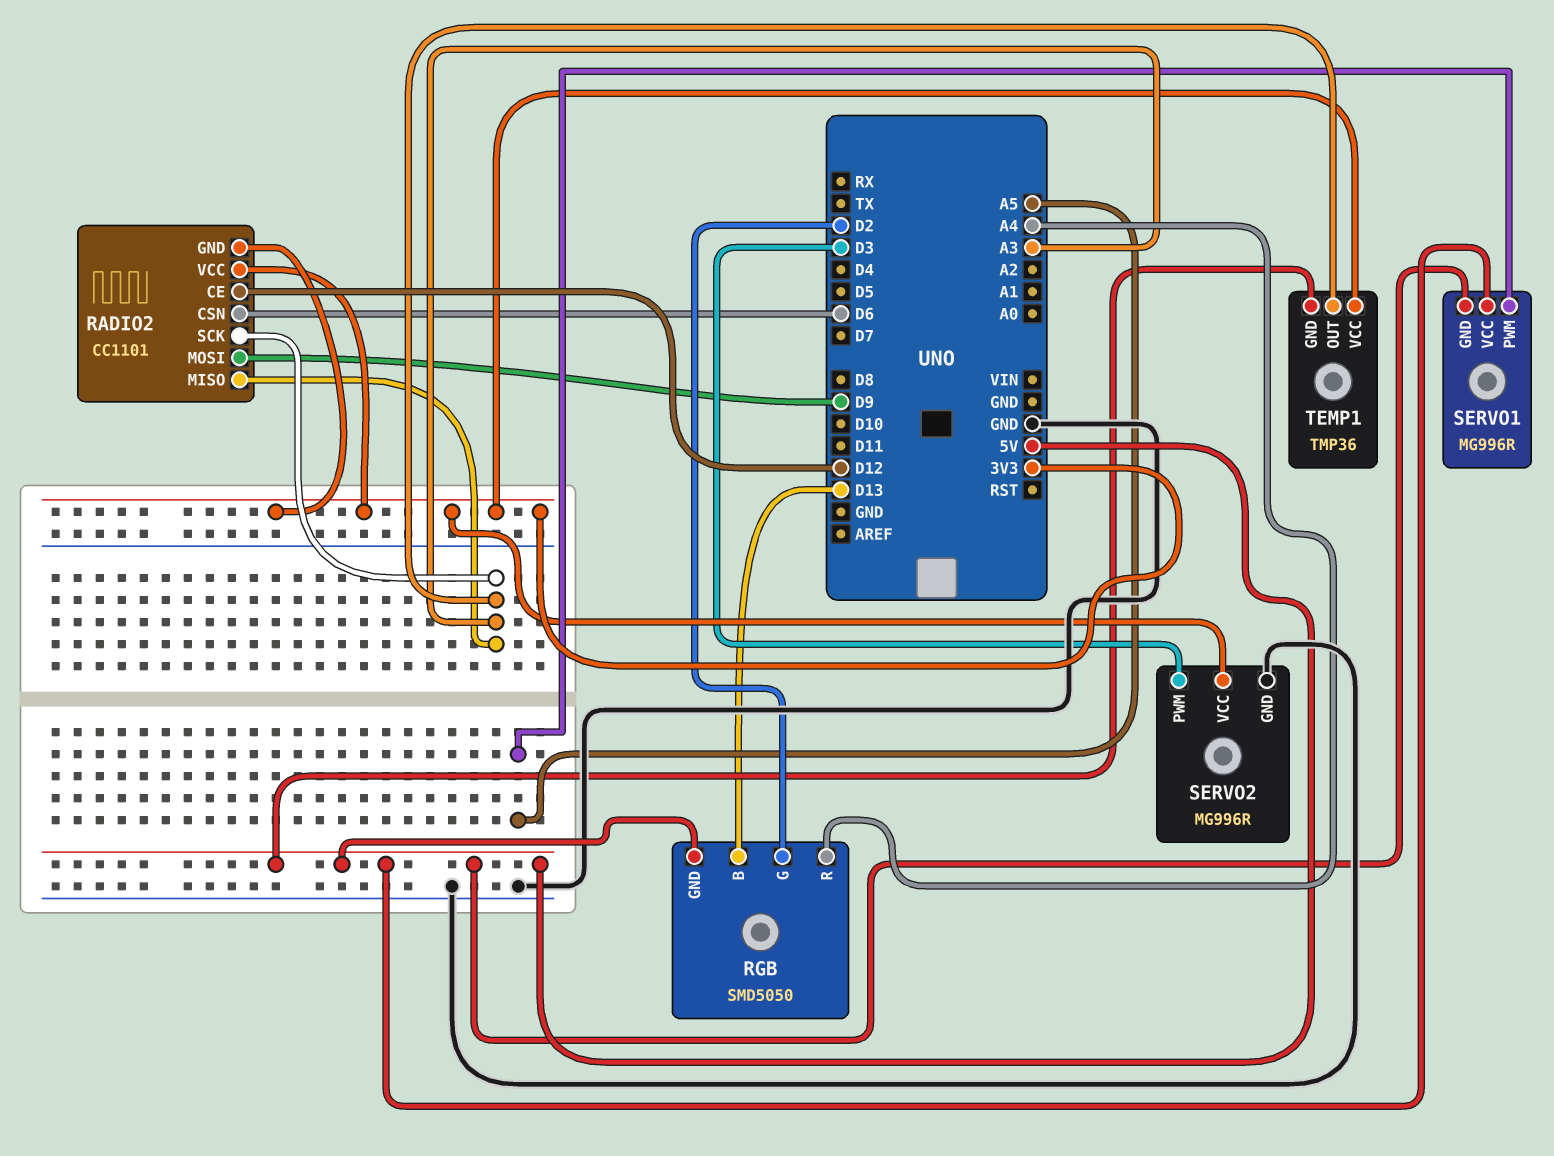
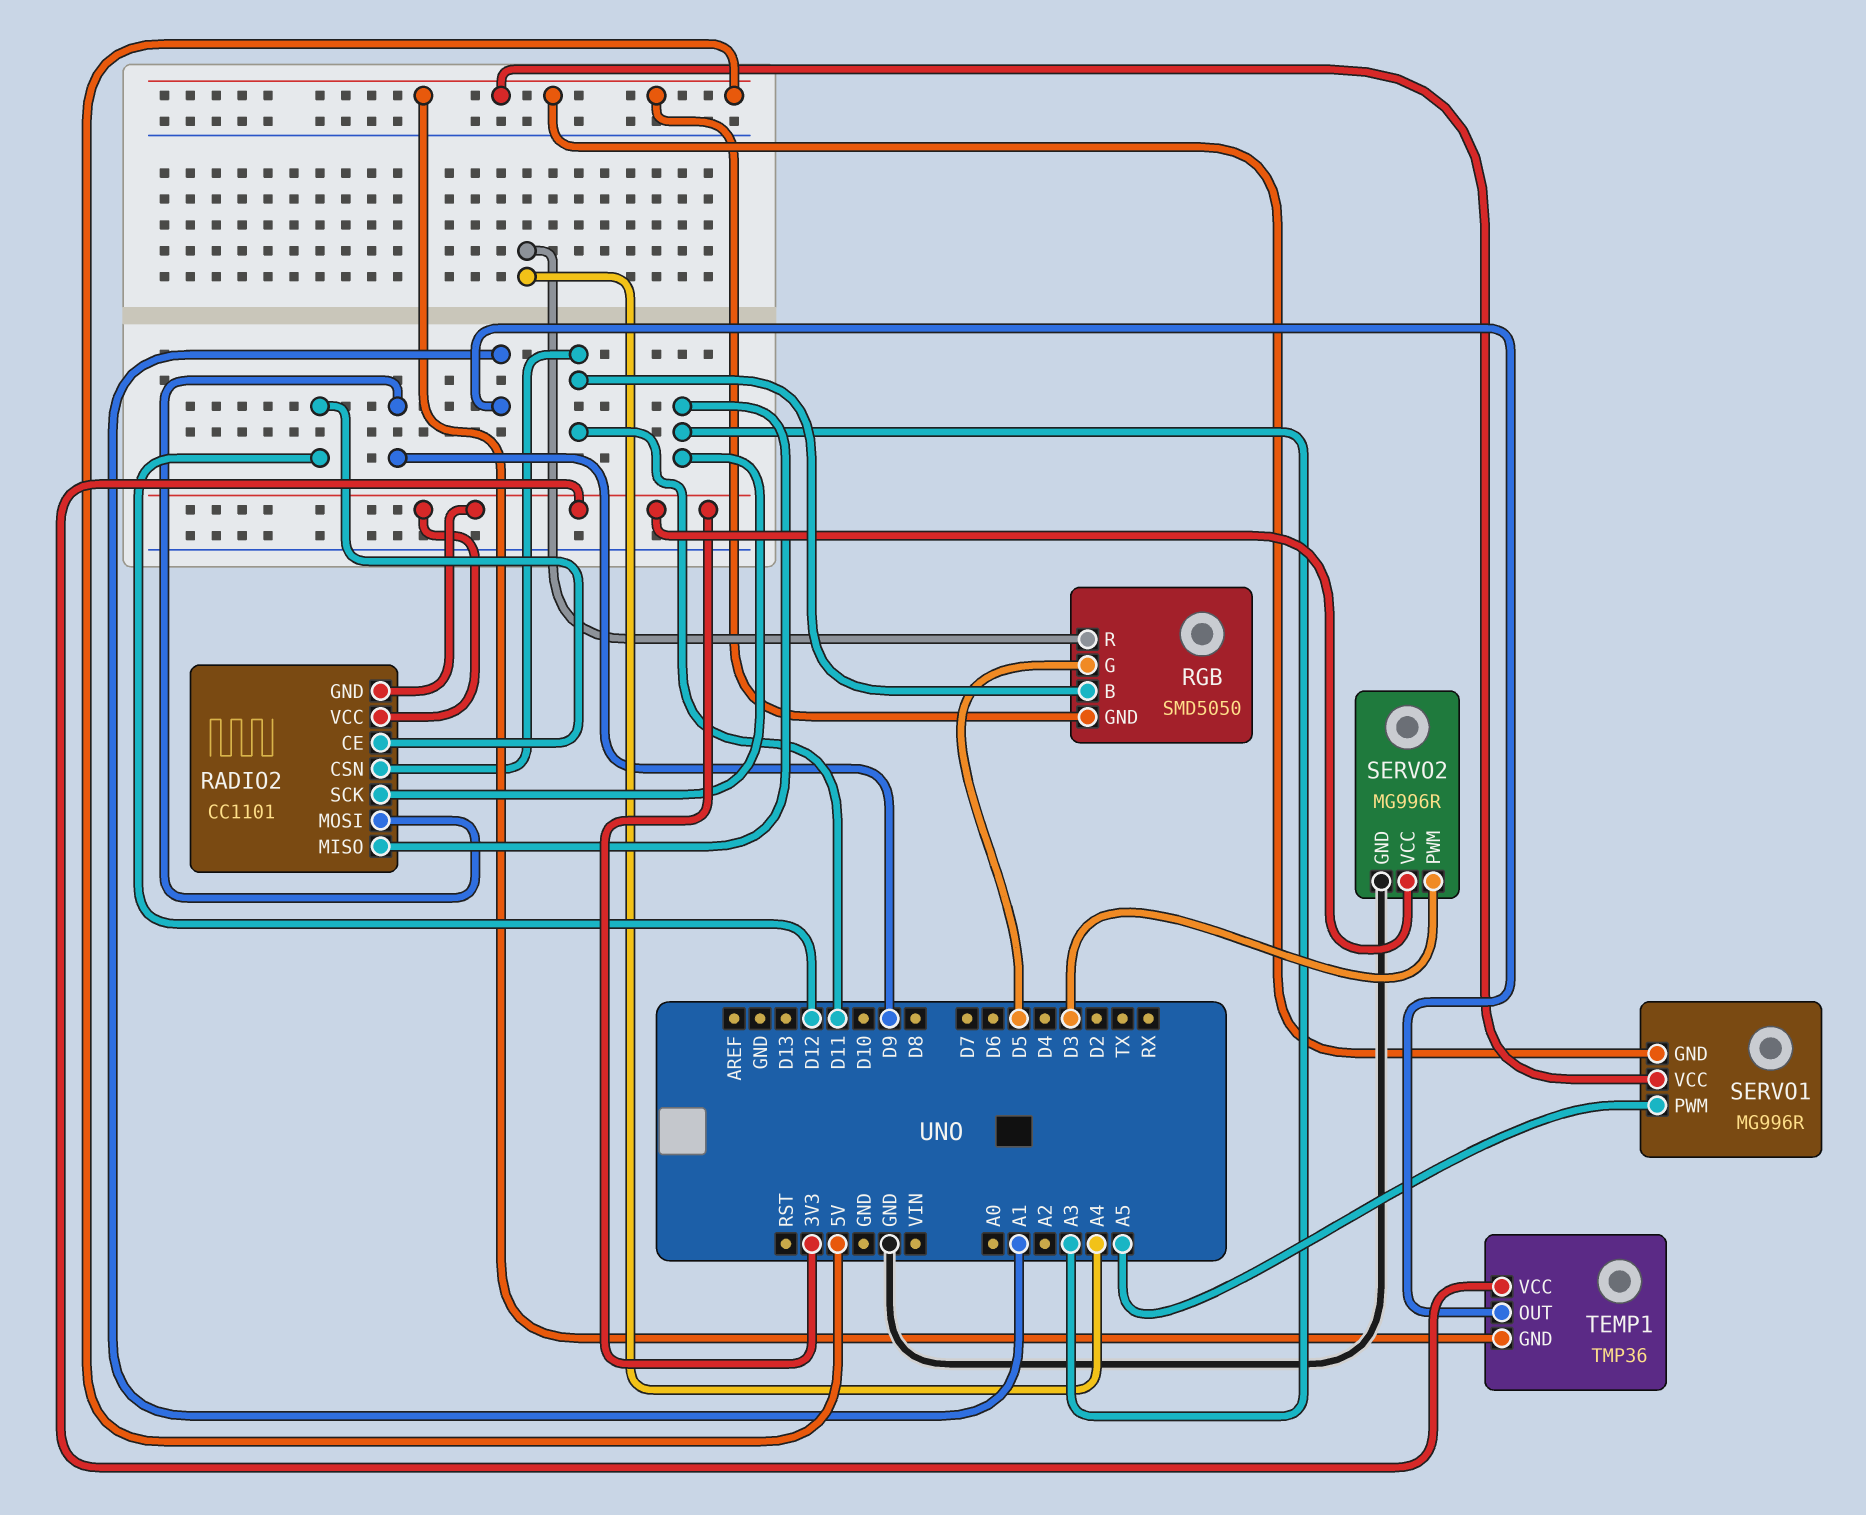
RADIO2 pin CSN: D6 -> D11
RGB pin B: D13 -> D11
RGB pin G: D2 -> D5
TEMP1 pin OUT: A3 -> A1

